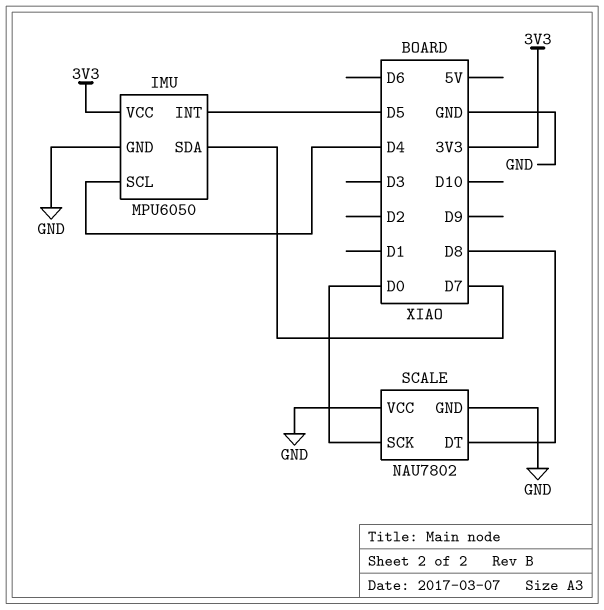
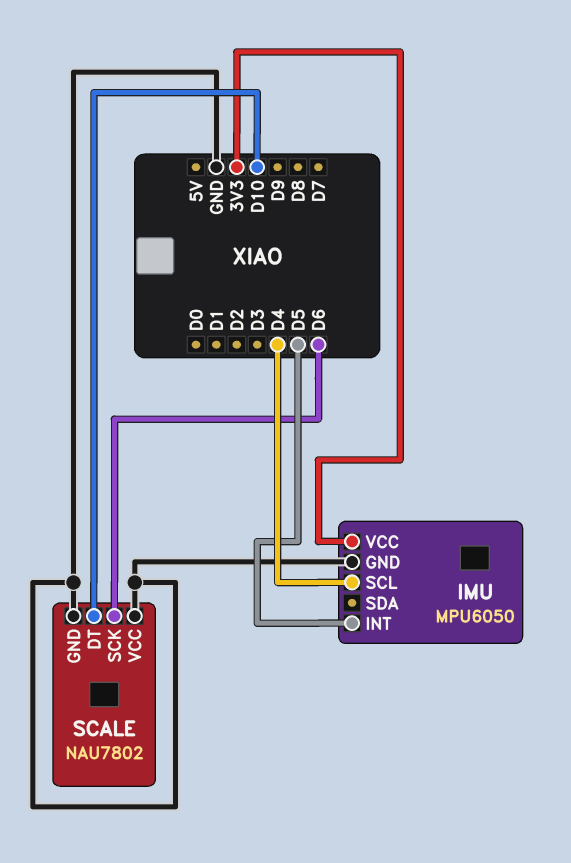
IMU pin SDA: D7 -> none
SCALE pin DT: D8 -> D10
SCALE pin SCK: D0 -> D6

